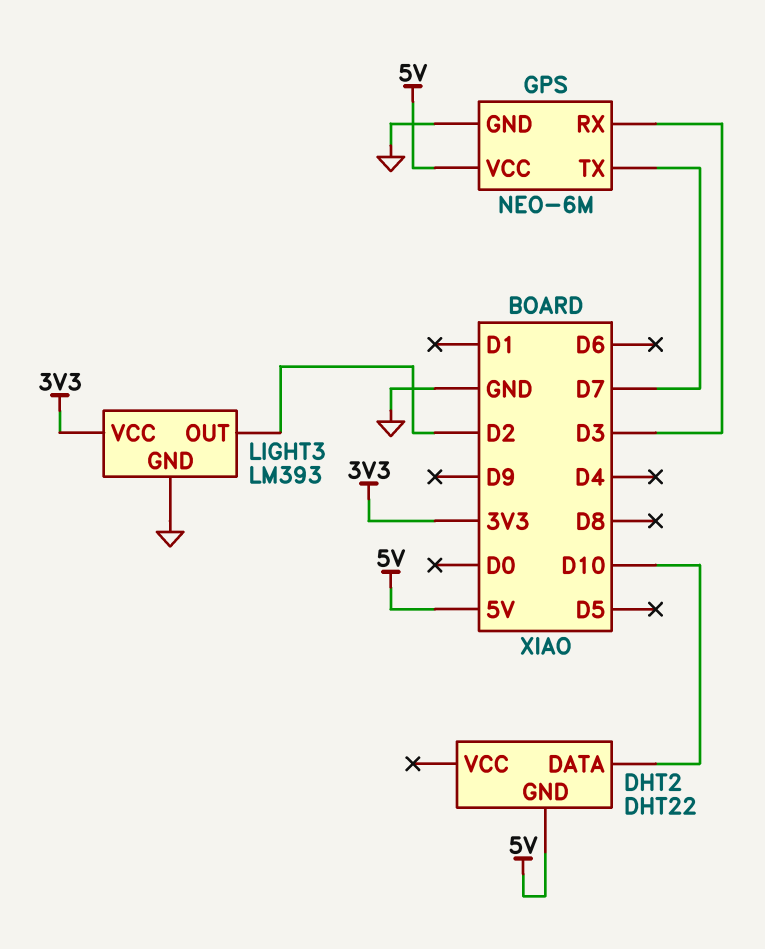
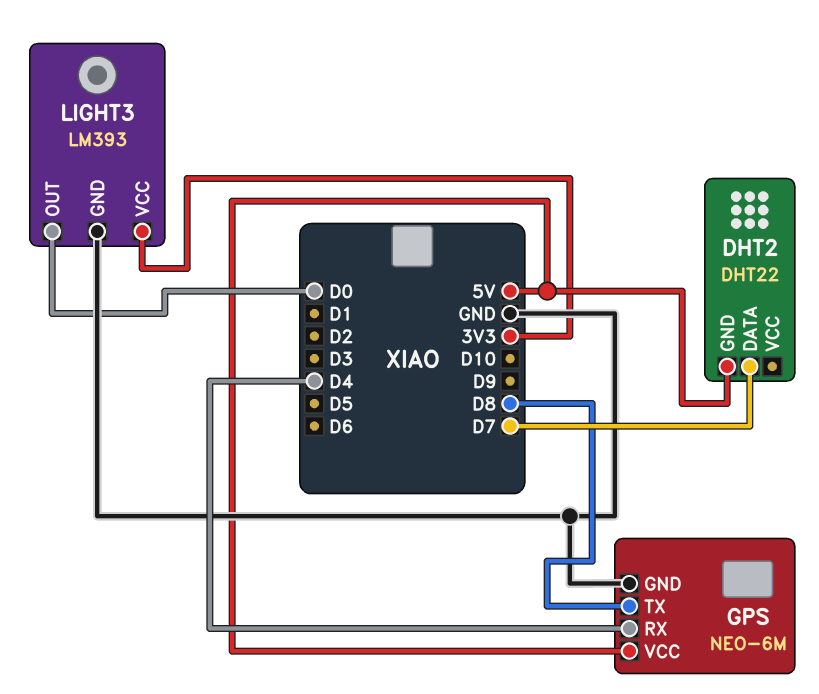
DHT2 pin DATA: D10 -> D7
GPS pin RX: D3 -> D4
GPS pin TX: D7 -> D8
LIGHT3 pin OUT: D2 -> D0

